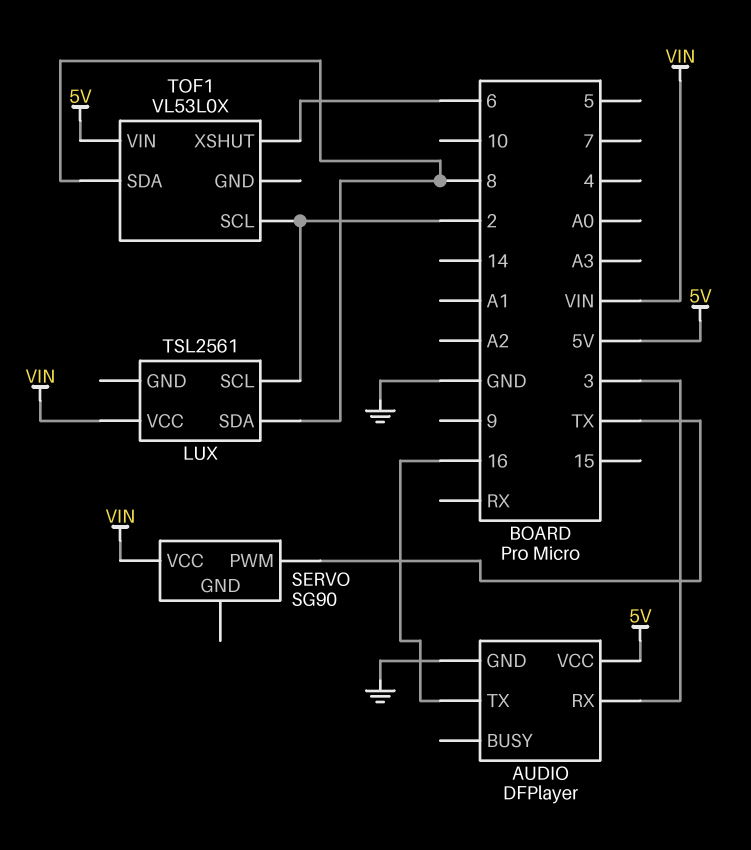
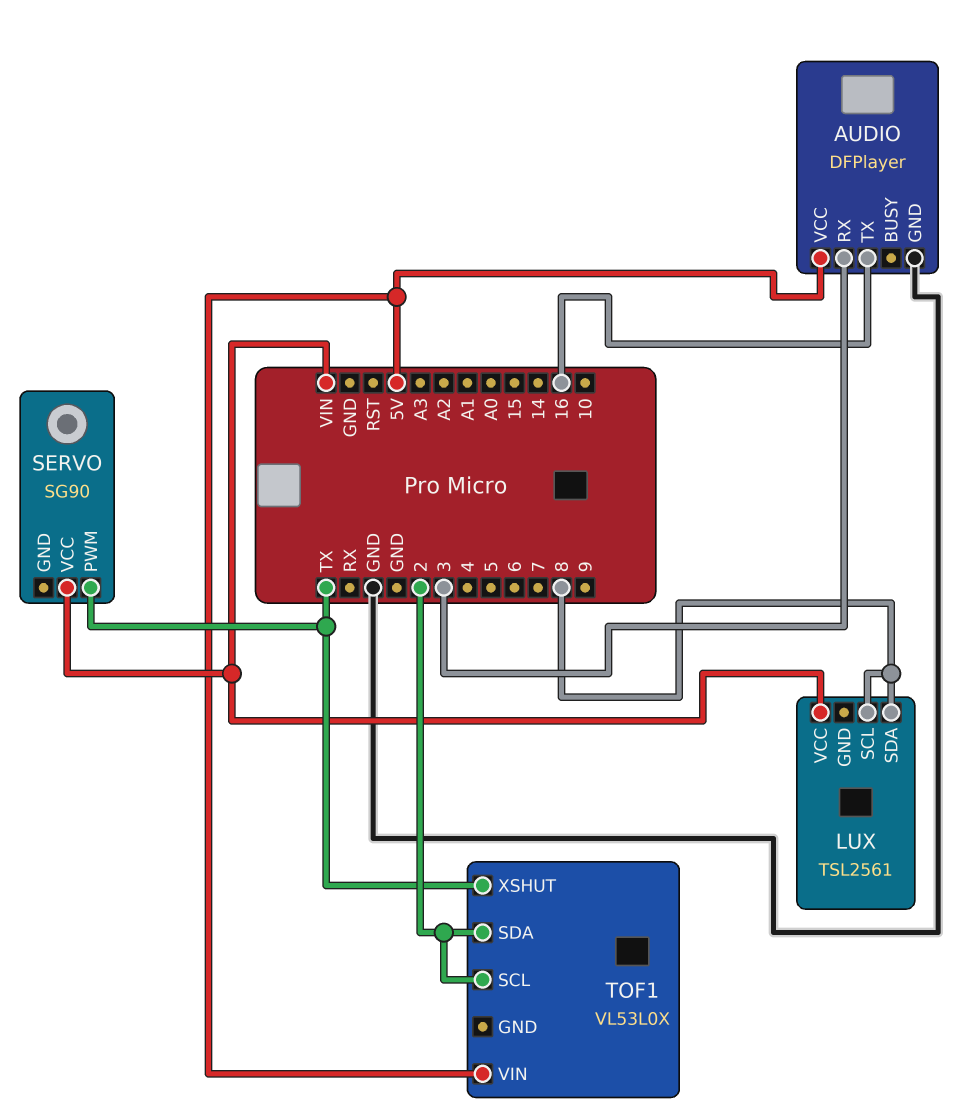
LUX pin SCL: 2 -> 8
TOF1 pin SDA: 8 -> 2
TOF1 pin XSHUT: 6 -> TX

